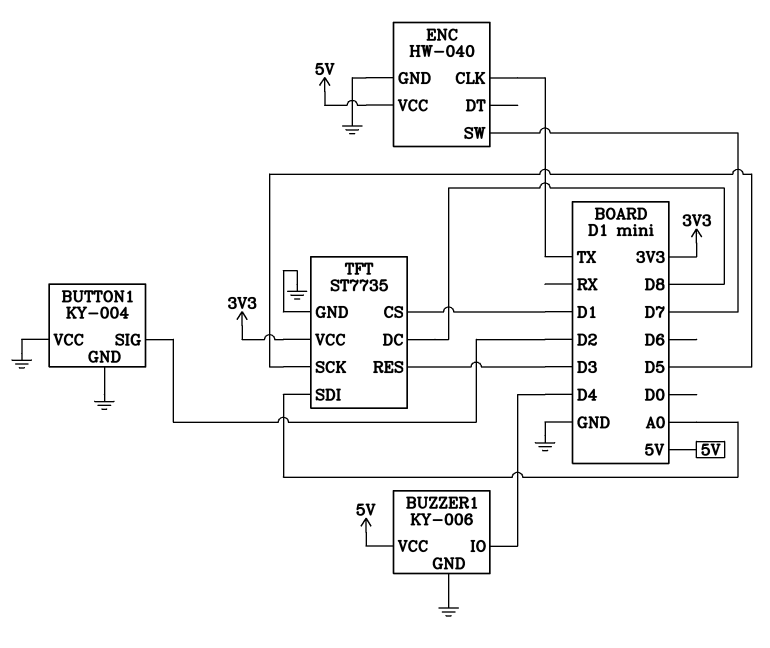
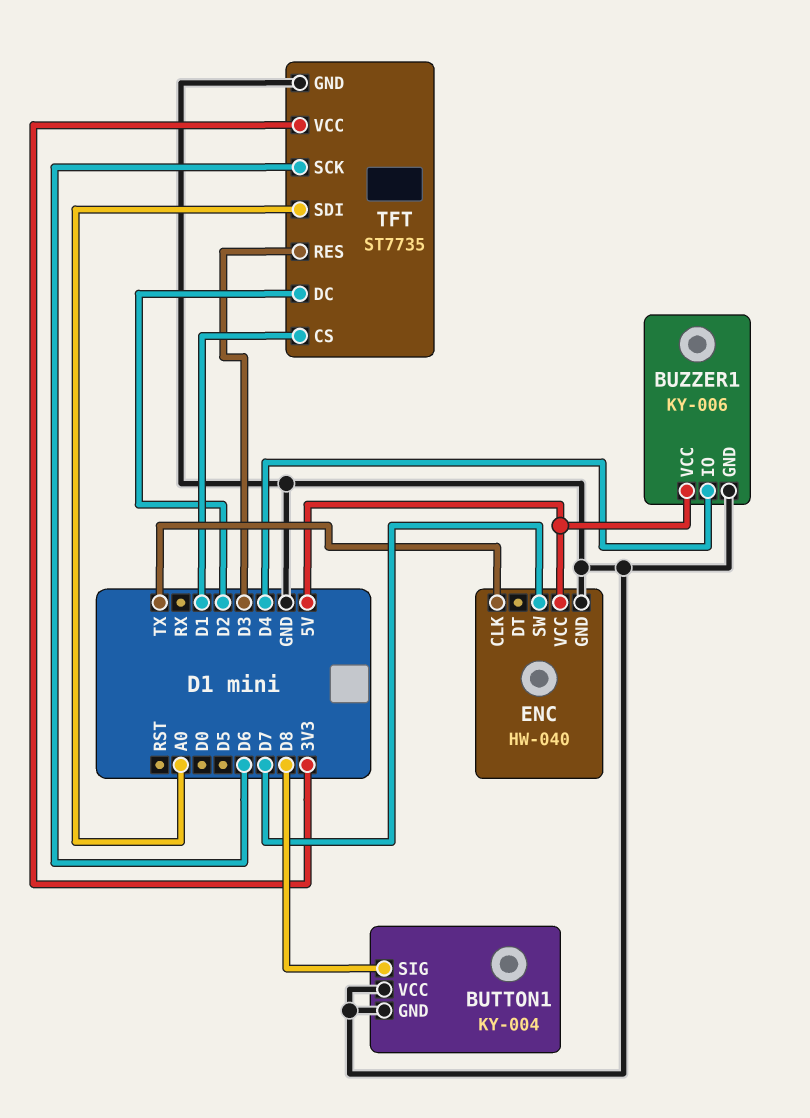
BUTTON1 pin SIG: D2 -> D8
TFT pin DC: D8 -> D2
TFT pin SCK: D5 -> D6

